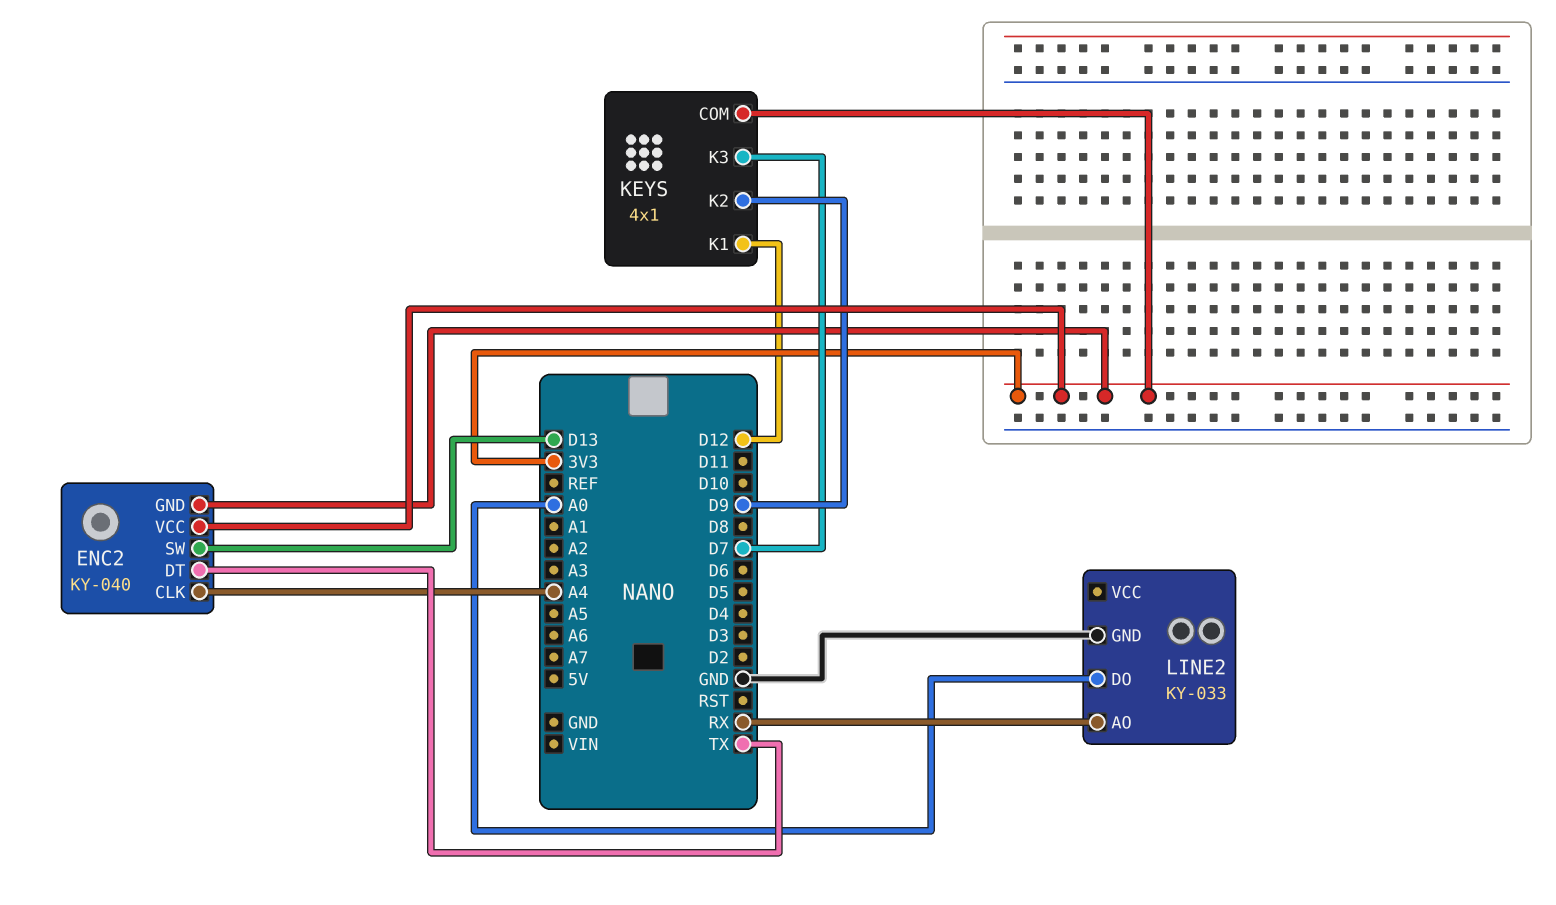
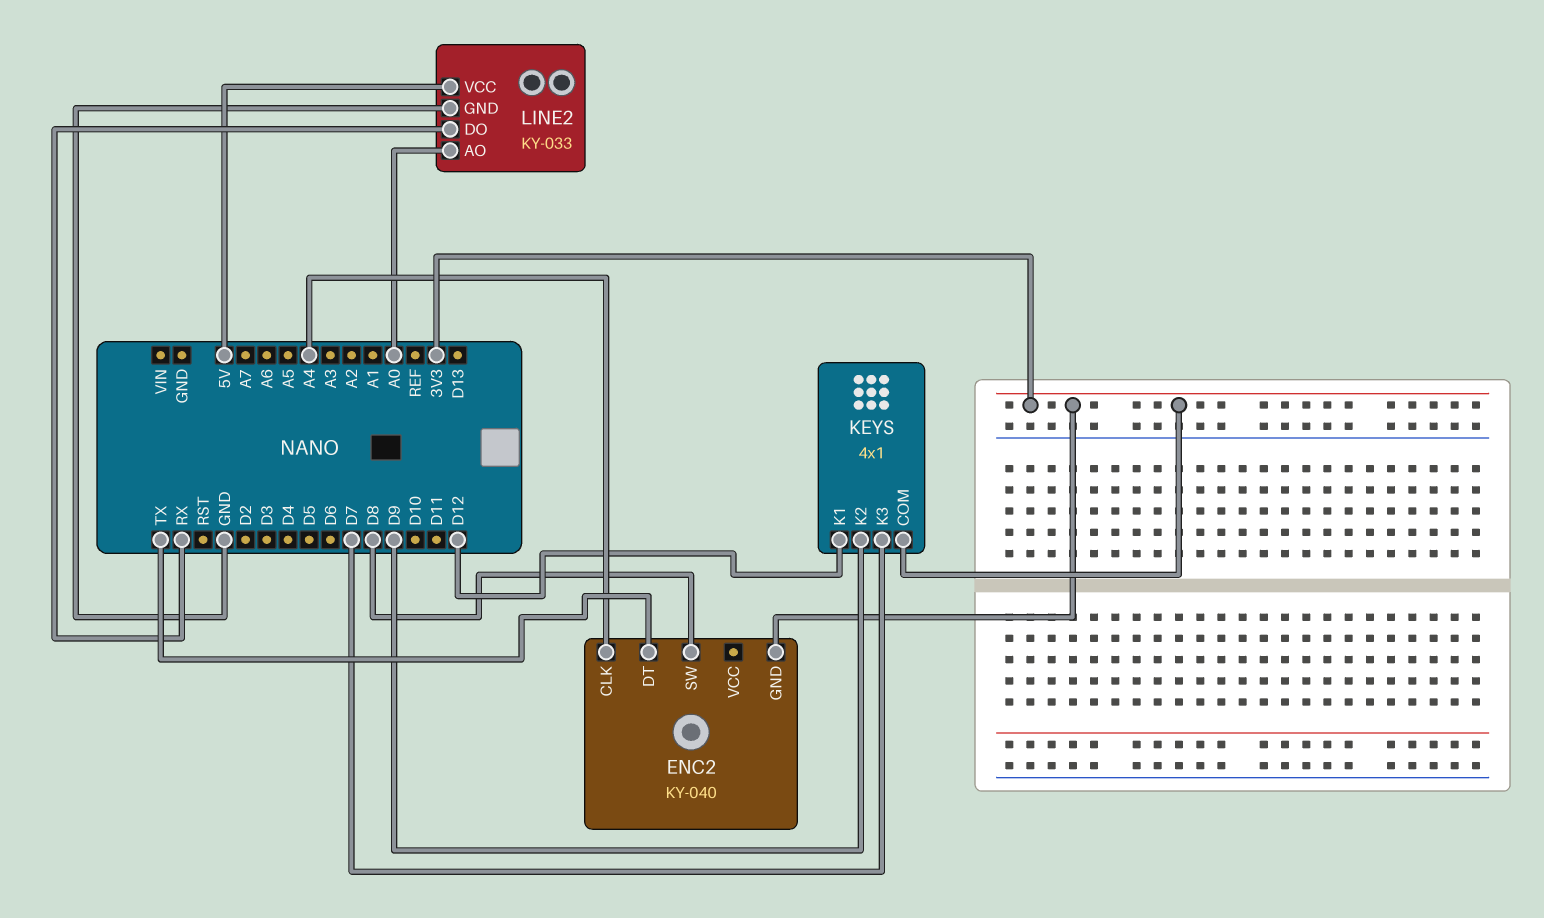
ENC2 pin SW: D13 -> D8
ENC2 pin VCC: 3V3 -> none
LINE2 pin AO: RX -> A0
LINE2 pin DO: A0 -> RX
LINE2 pin VCC: none -> 5V

